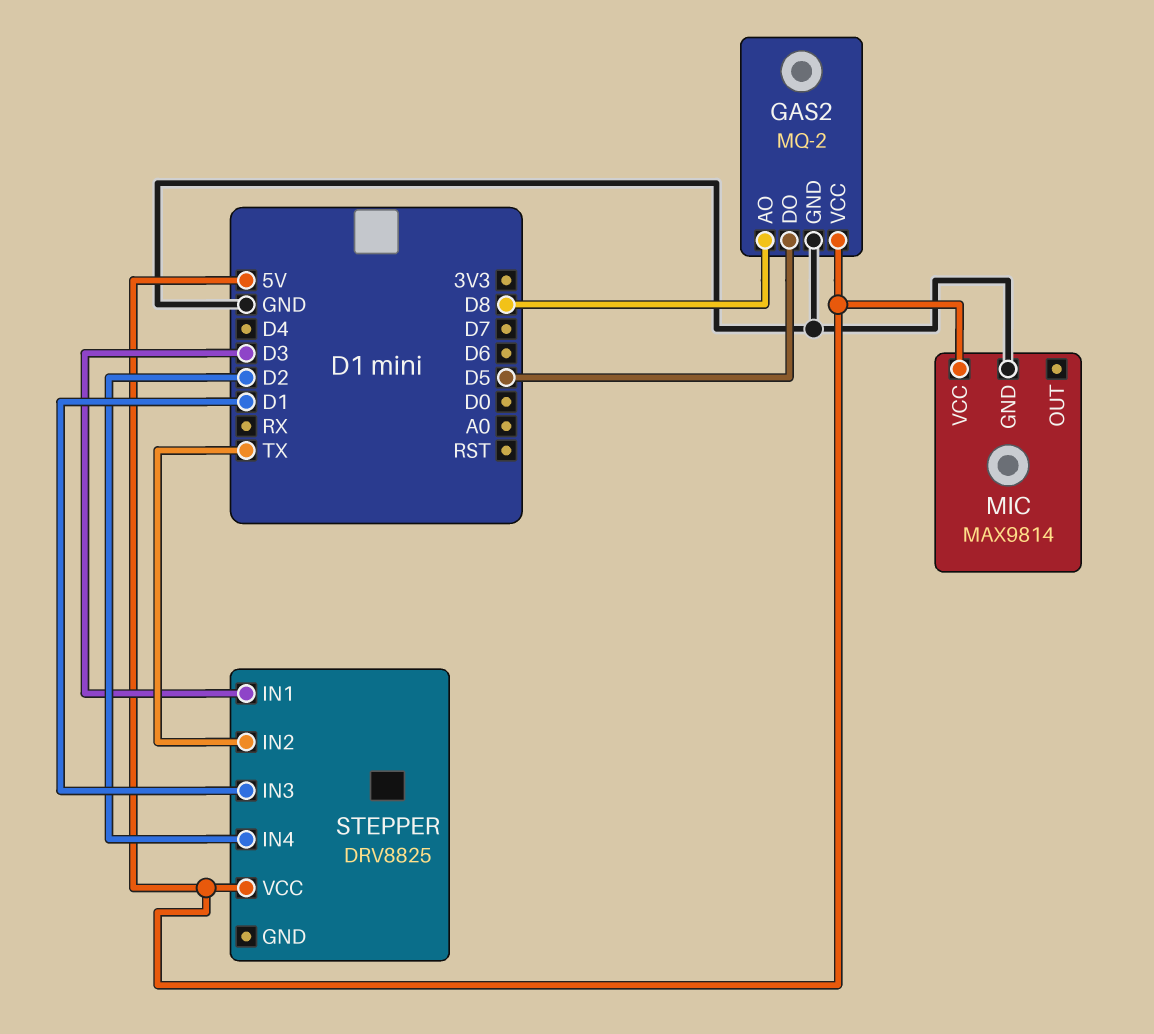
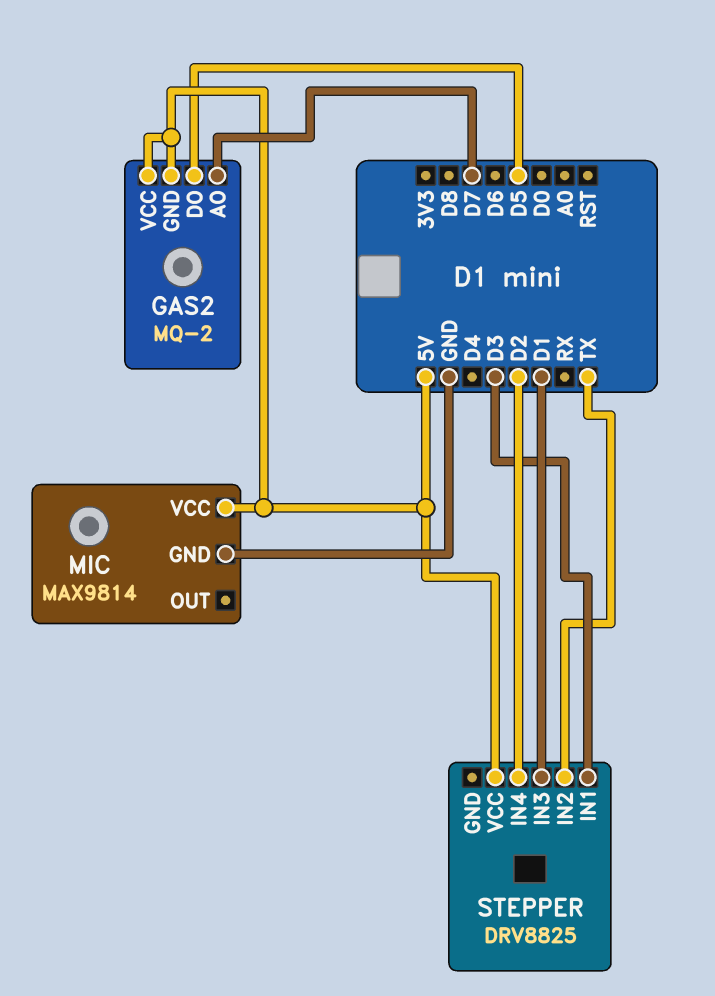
GAS2 pin AO: D8 -> D7
GAS2 pin GND: GND -> 5V

